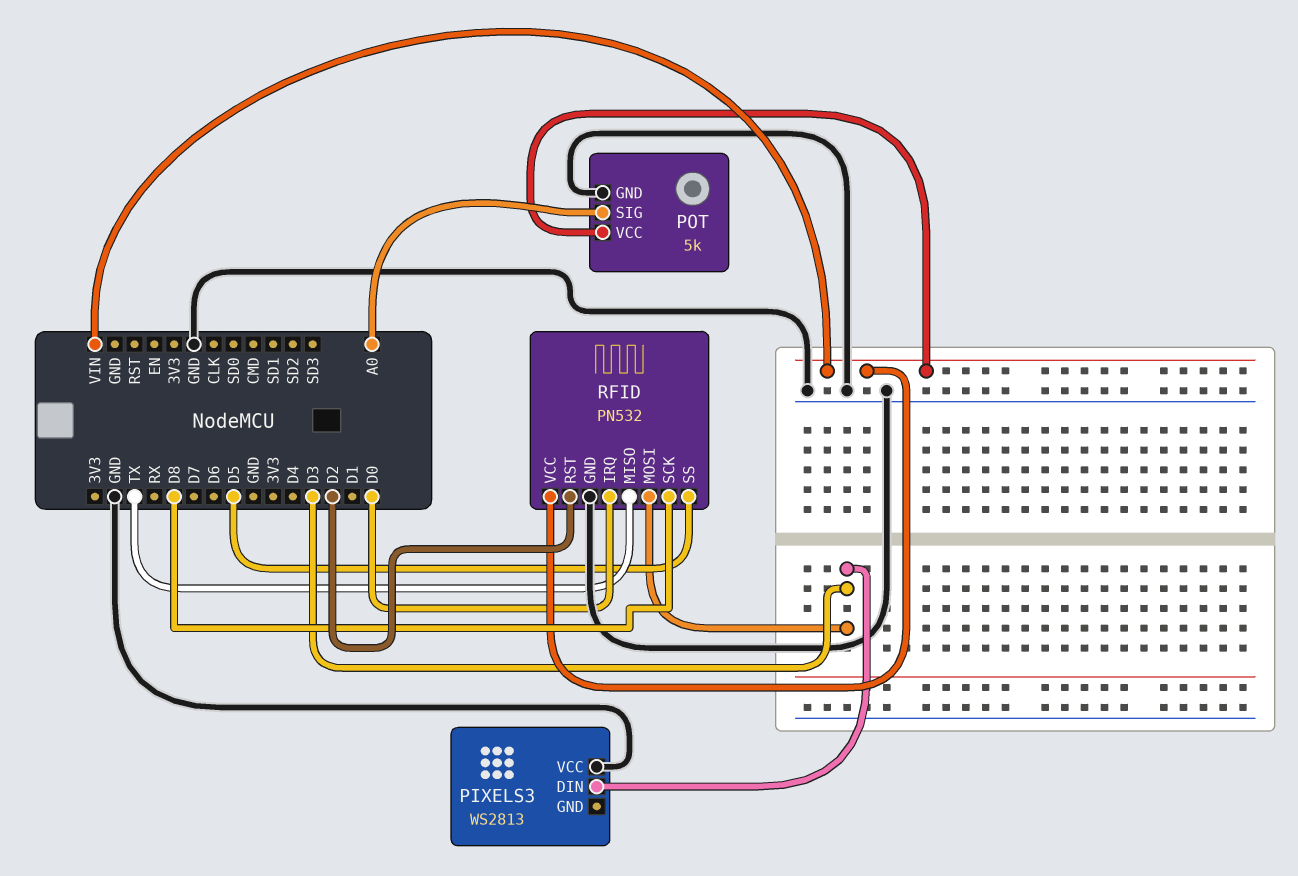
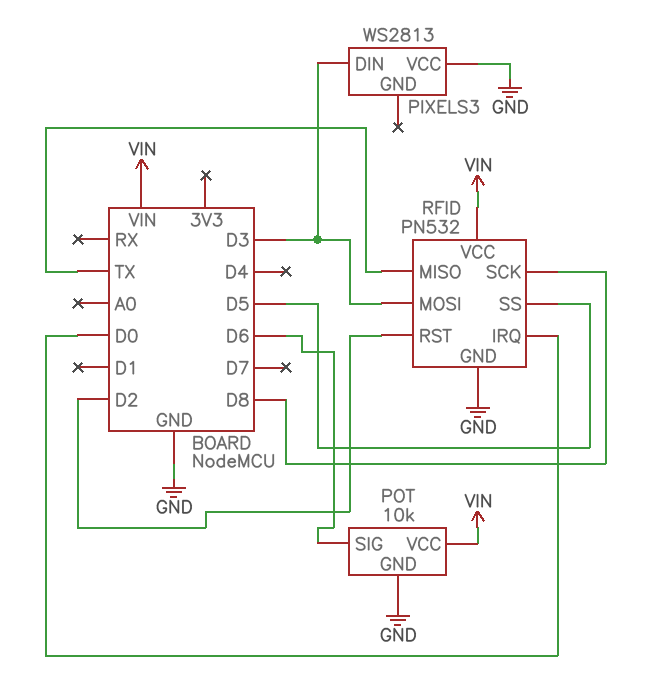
POT: 5k -> 10k
POT pin SIG: A0 -> D6

